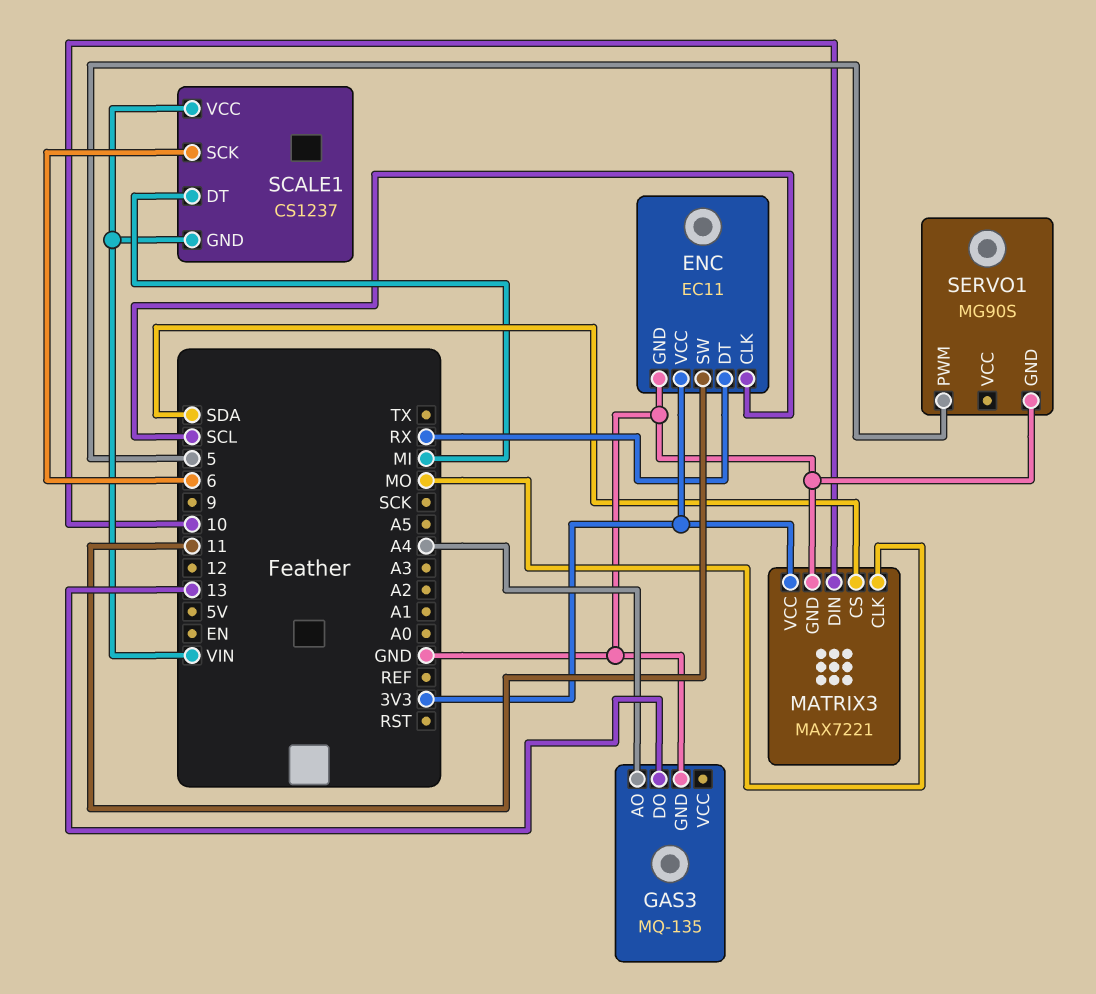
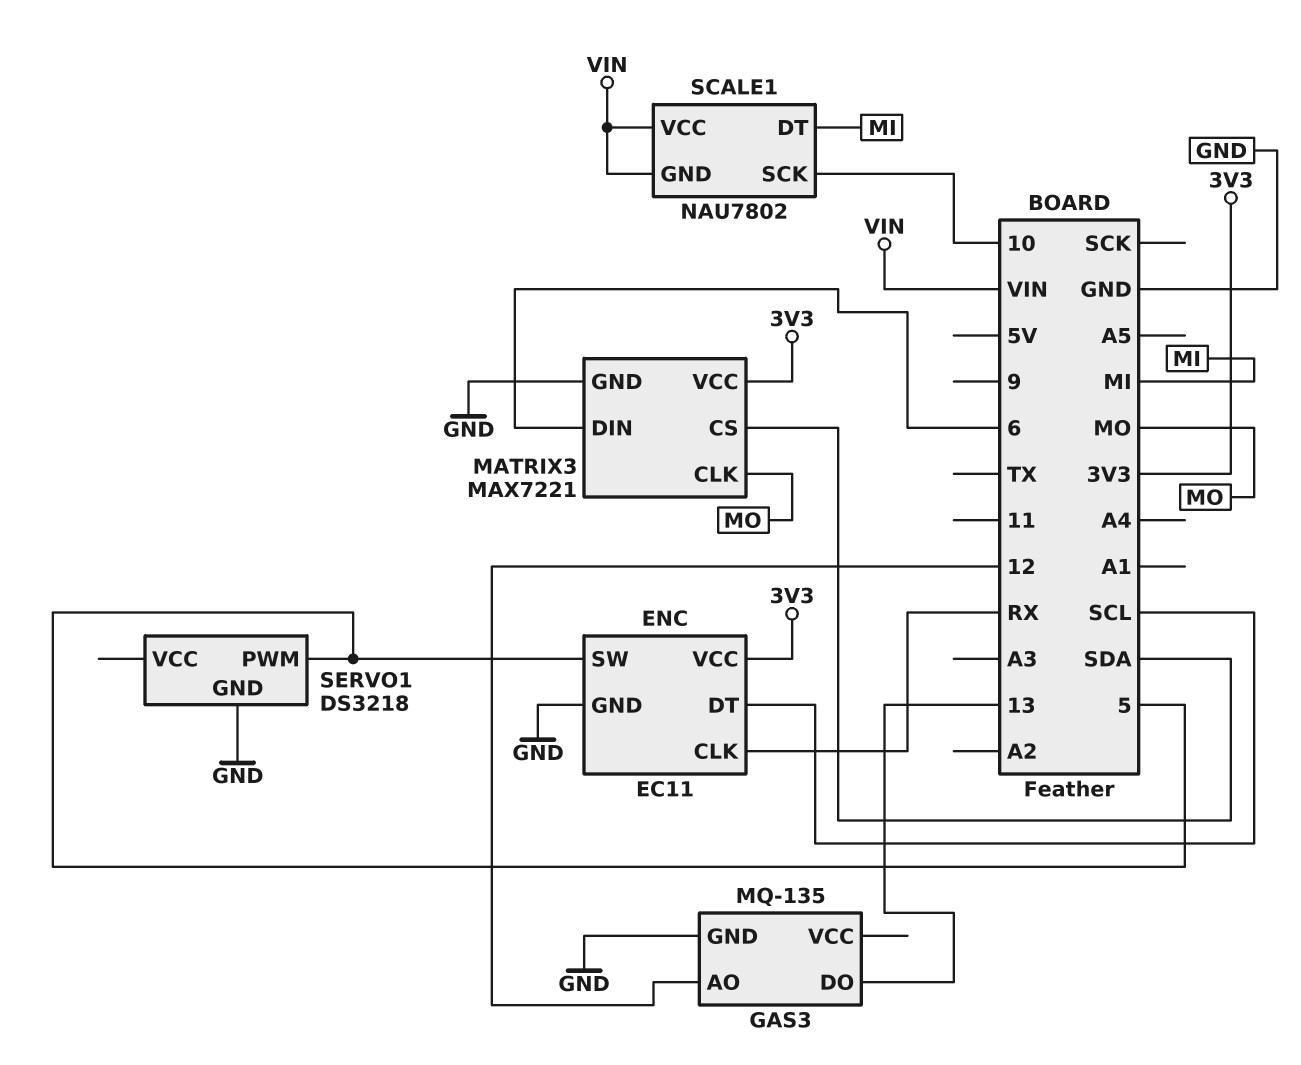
ENC pin CLK: SCL -> RX
ENC pin DT: RX -> SCL
ENC pin SW: 11 -> 5
GAS3 pin AO: A4 -> 12
MATRIX3 pin DIN: 10 -> 6
SCALE1: CS1237 -> NAU7802
SCALE1 pin SCK: 6 -> 10
SERVO1: MG90S -> DS3218

